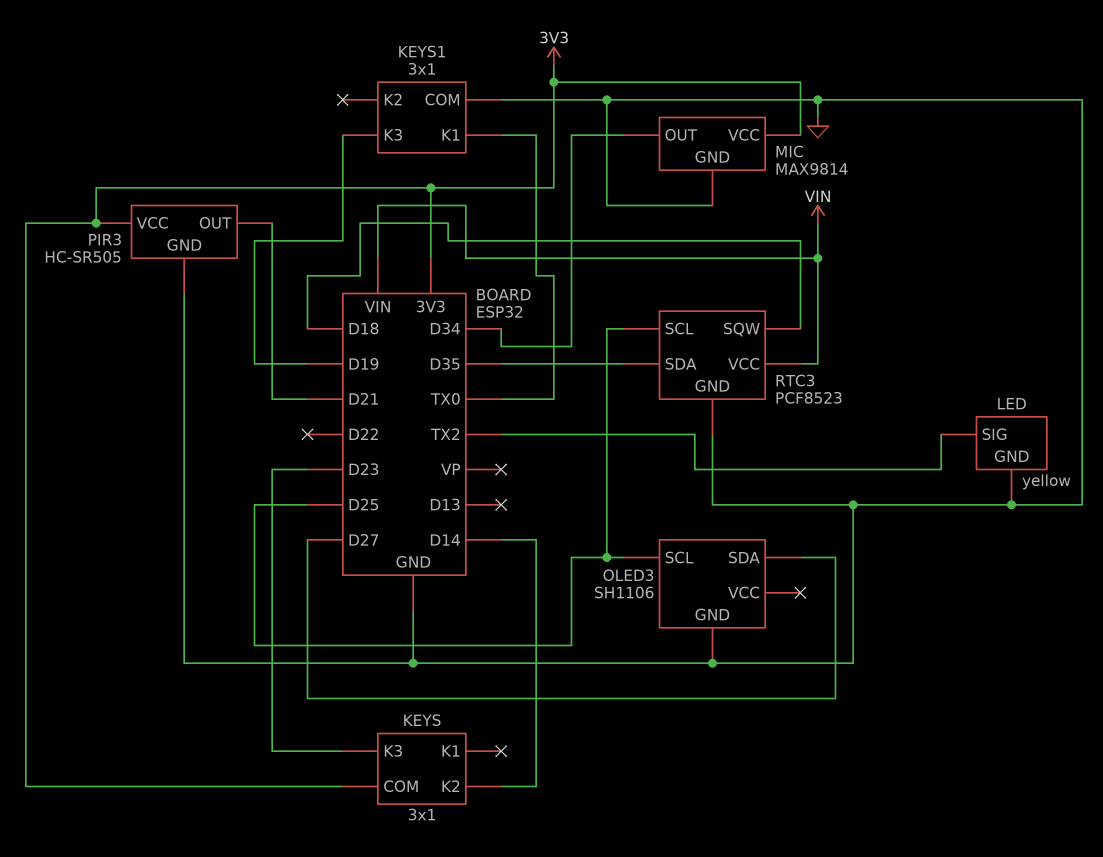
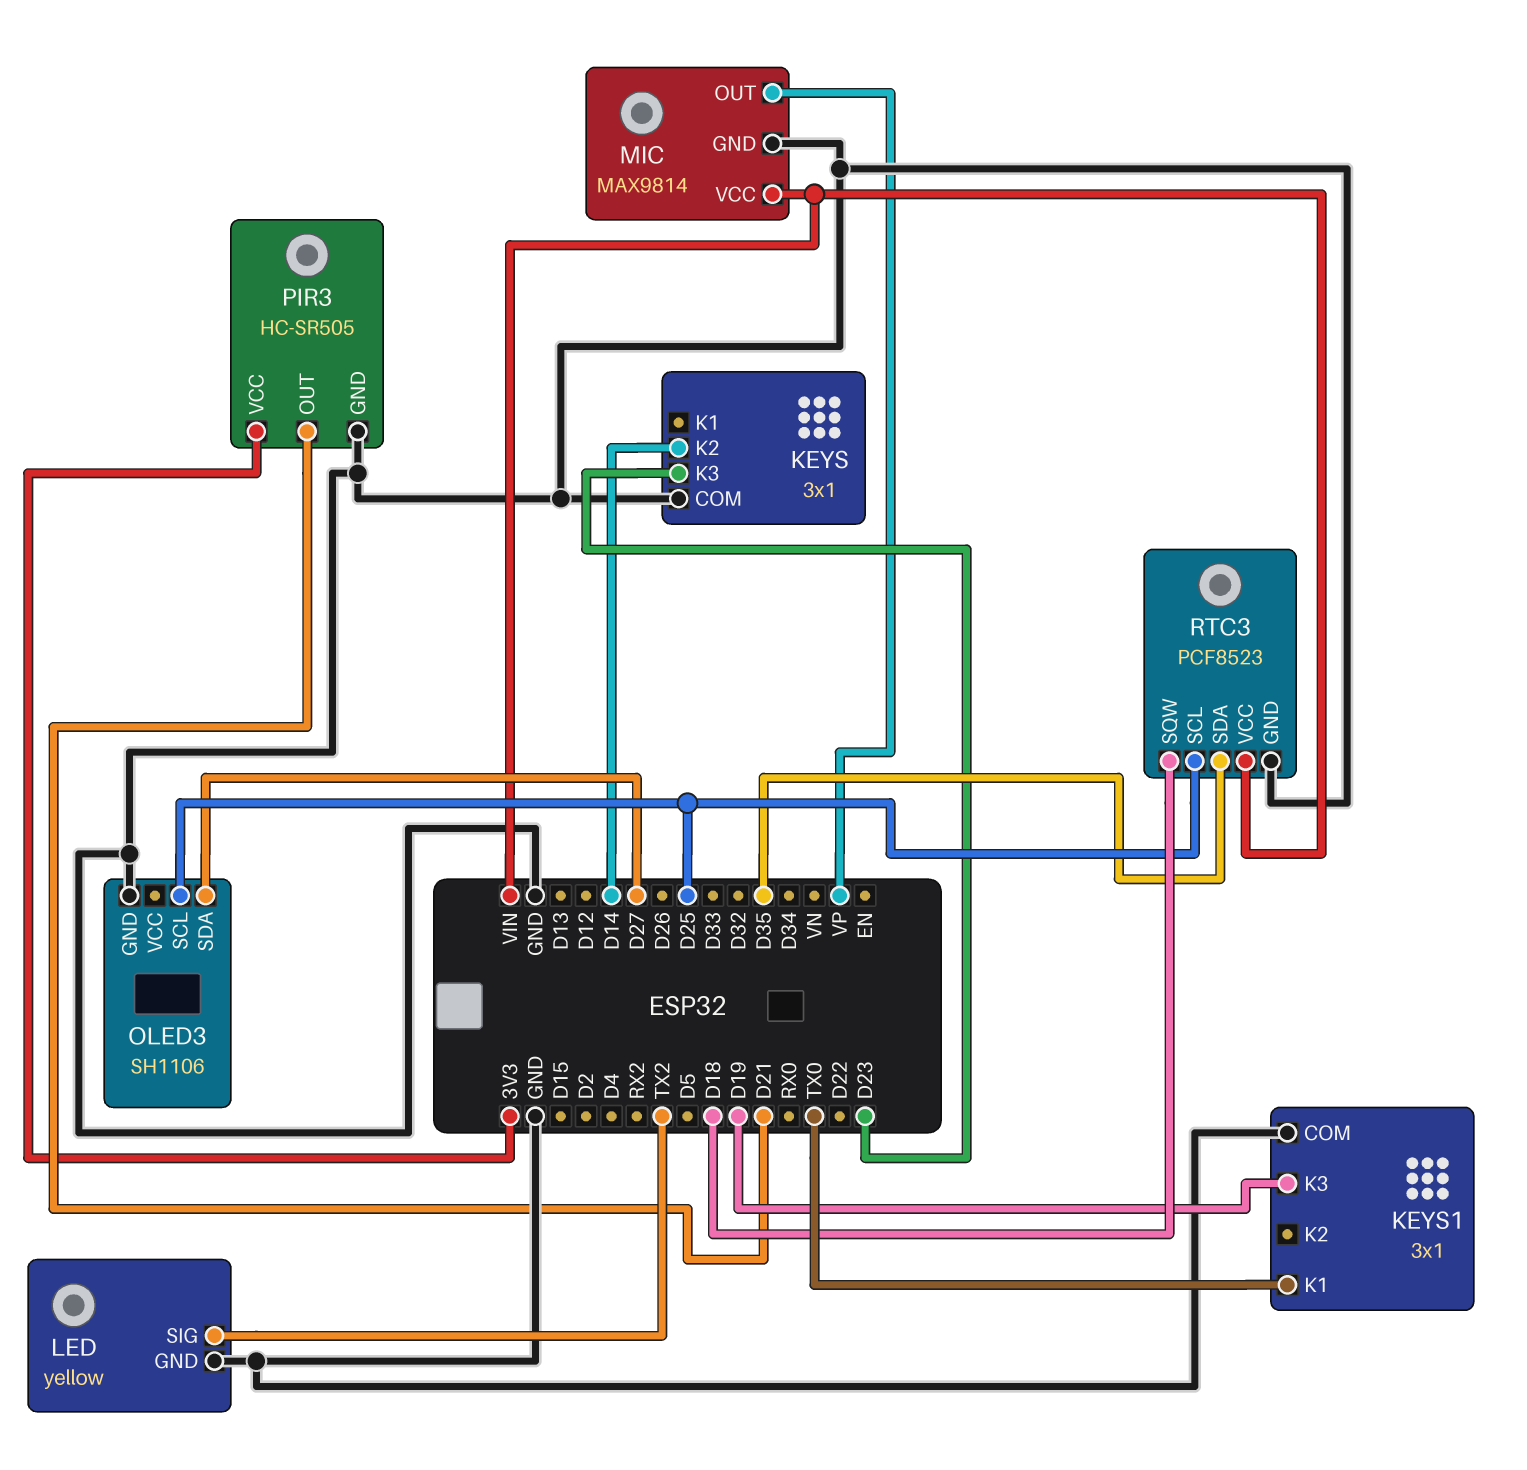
KEYS pin COM: 3V3 -> GND
MIC pin OUT: D34 -> VP
MIC pin VCC: 3V3 -> VIN

